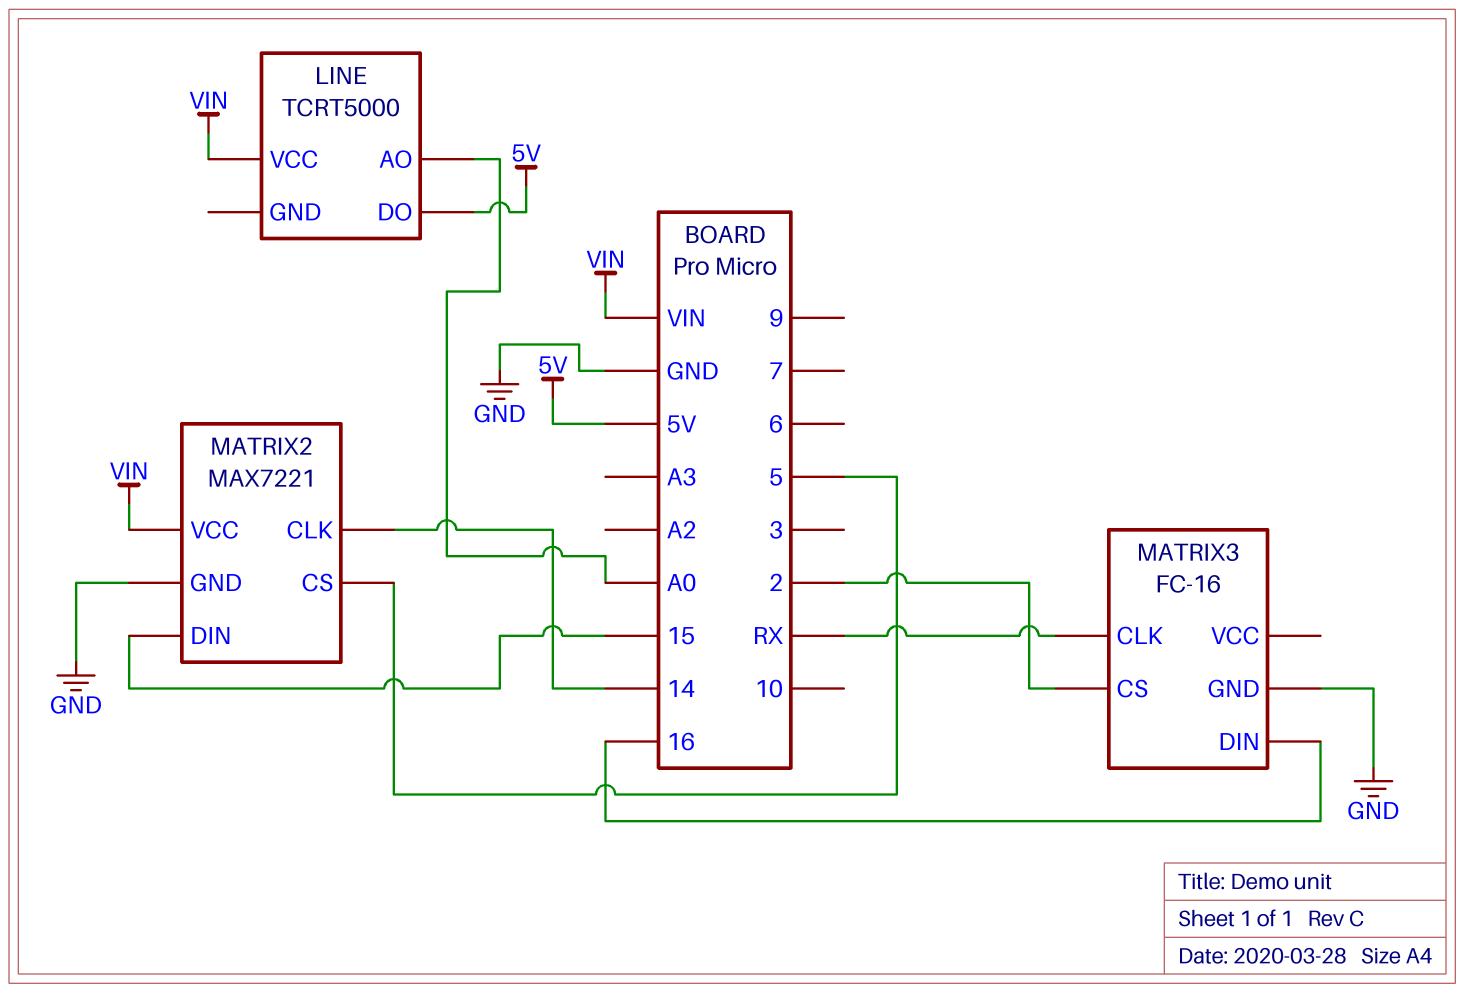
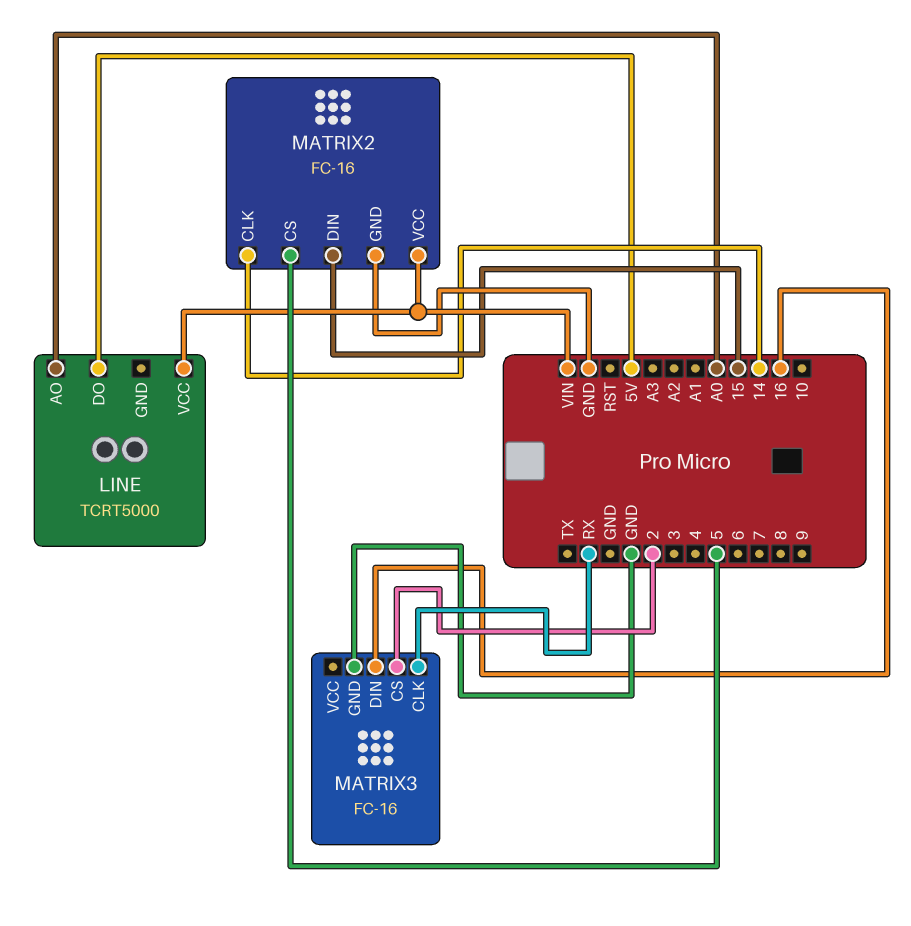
MATRIX2: MAX7221 -> FC-16

